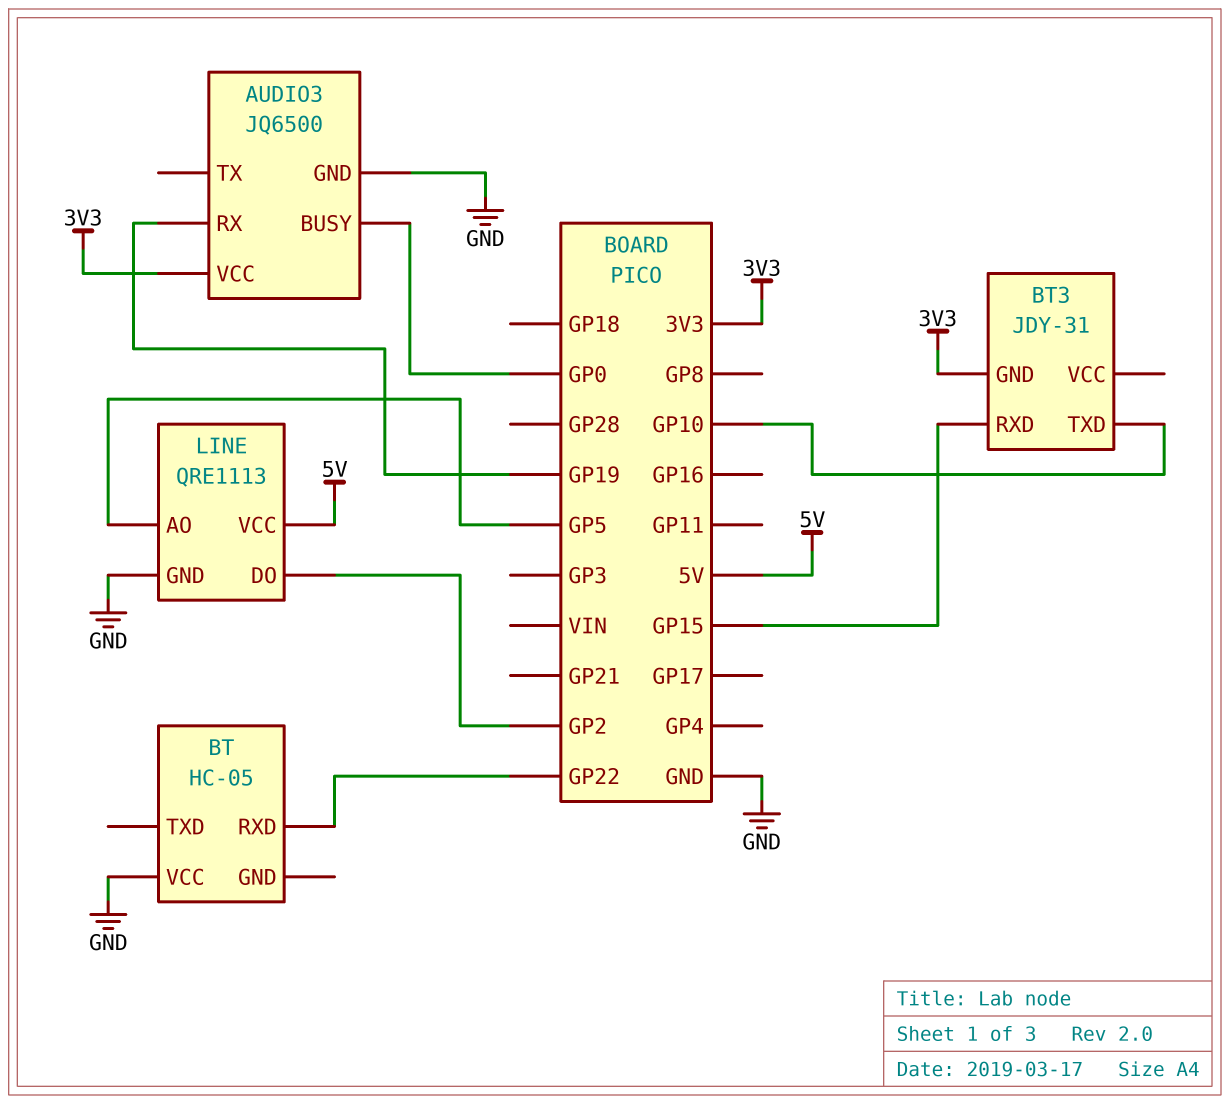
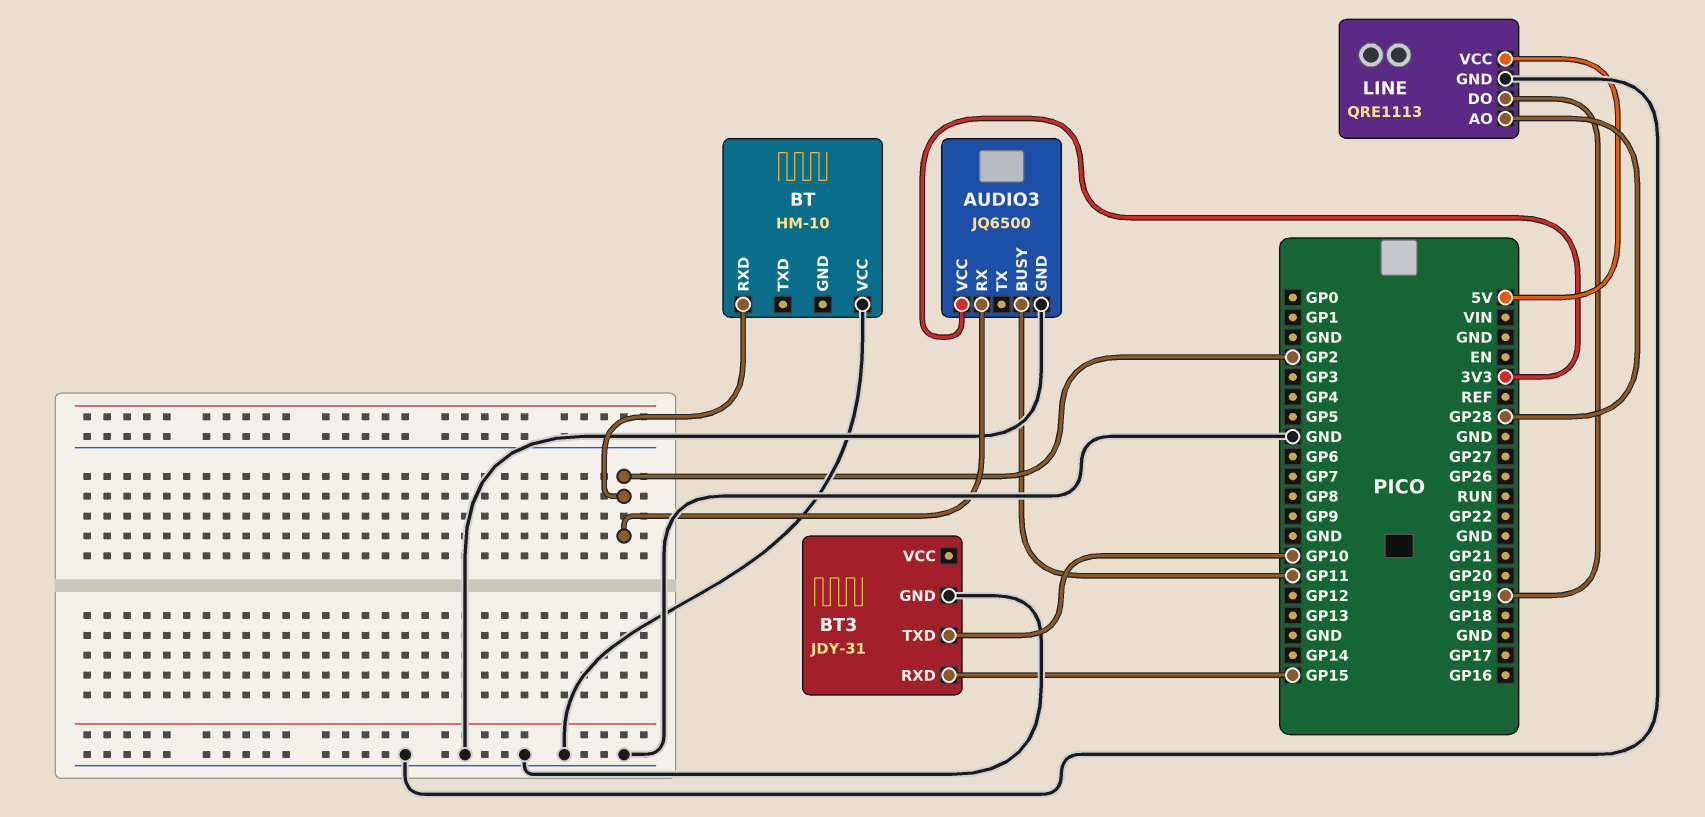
AUDIO3 pin BUSY: GP0 -> GP11
AUDIO3 pin RX: GP19 -> GP2
BT: HC-05 -> HM-10
BT pin RXD: GP22 -> GP2
BT3 pin GND: 3V3 -> GND
LINE pin AO: GP5 -> GP28
LINE pin DO: GP2 -> GP19

